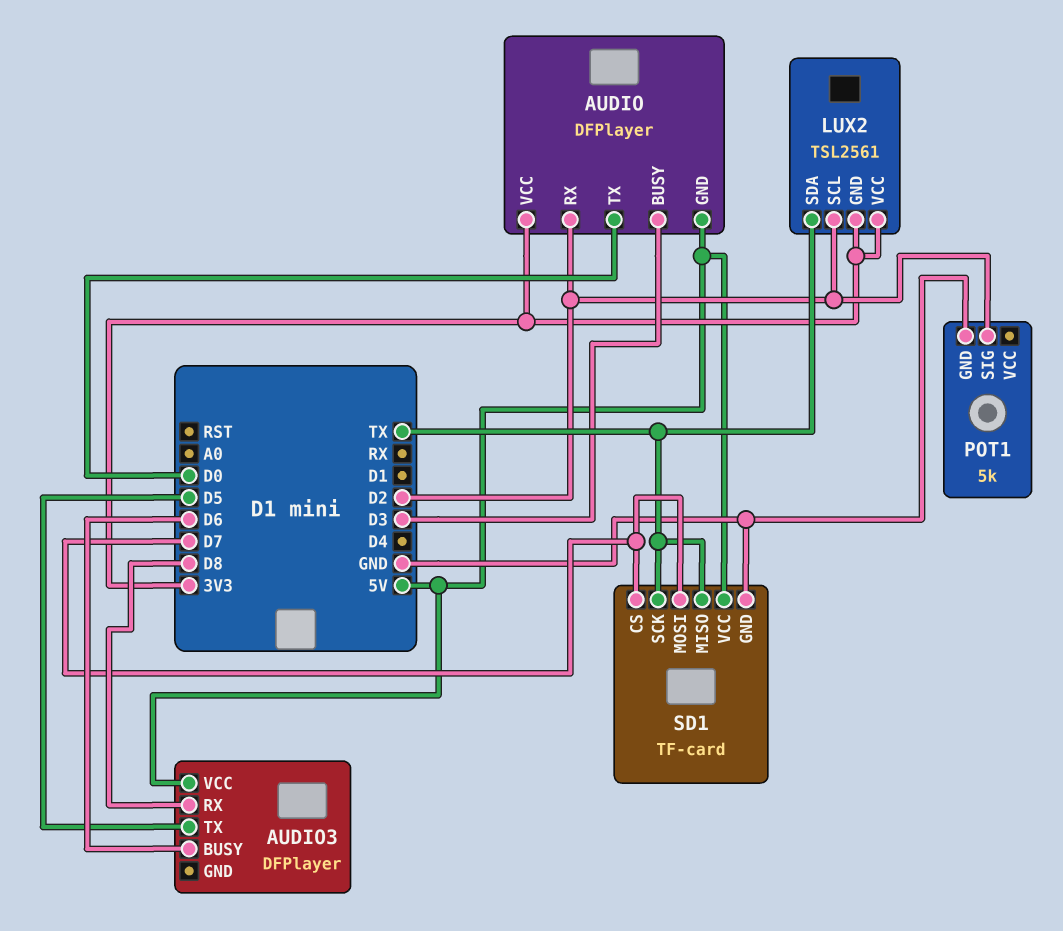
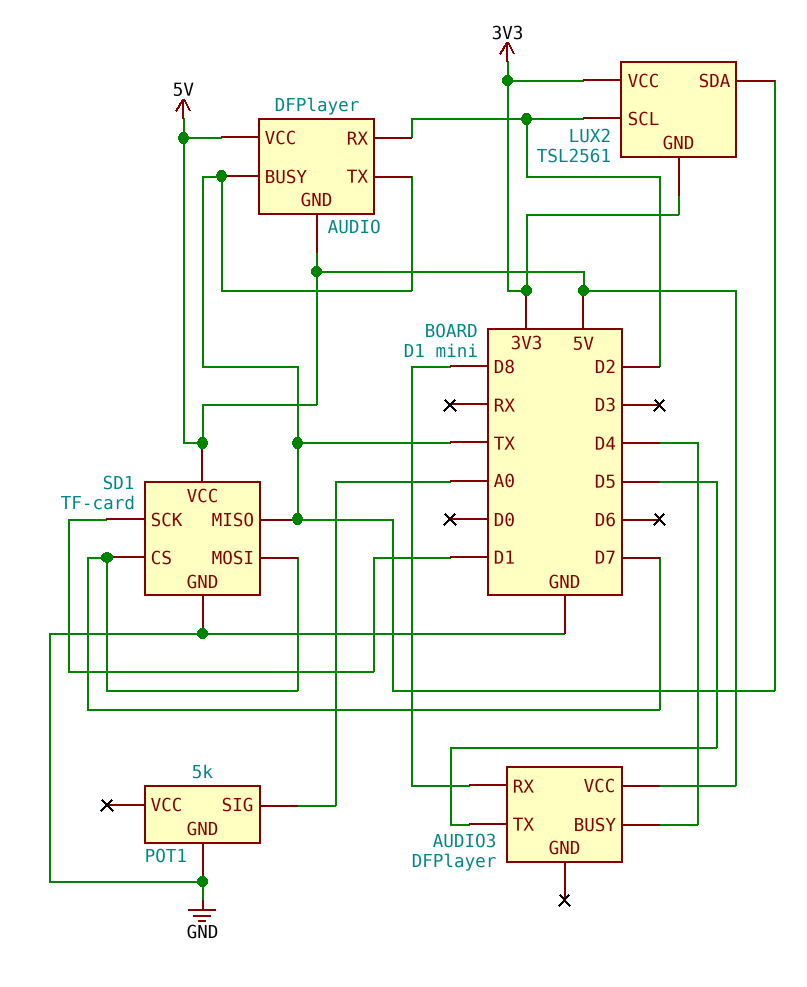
AUDIO pin BUSY: D3 -> TX
AUDIO pin TX: D0 -> TX
AUDIO pin VCC: 3V3 -> 5V
AUDIO3 pin BUSY: D6 -> D4
POT1 pin SIG: D2 -> A0
SD1 pin SCK: TX -> D1

